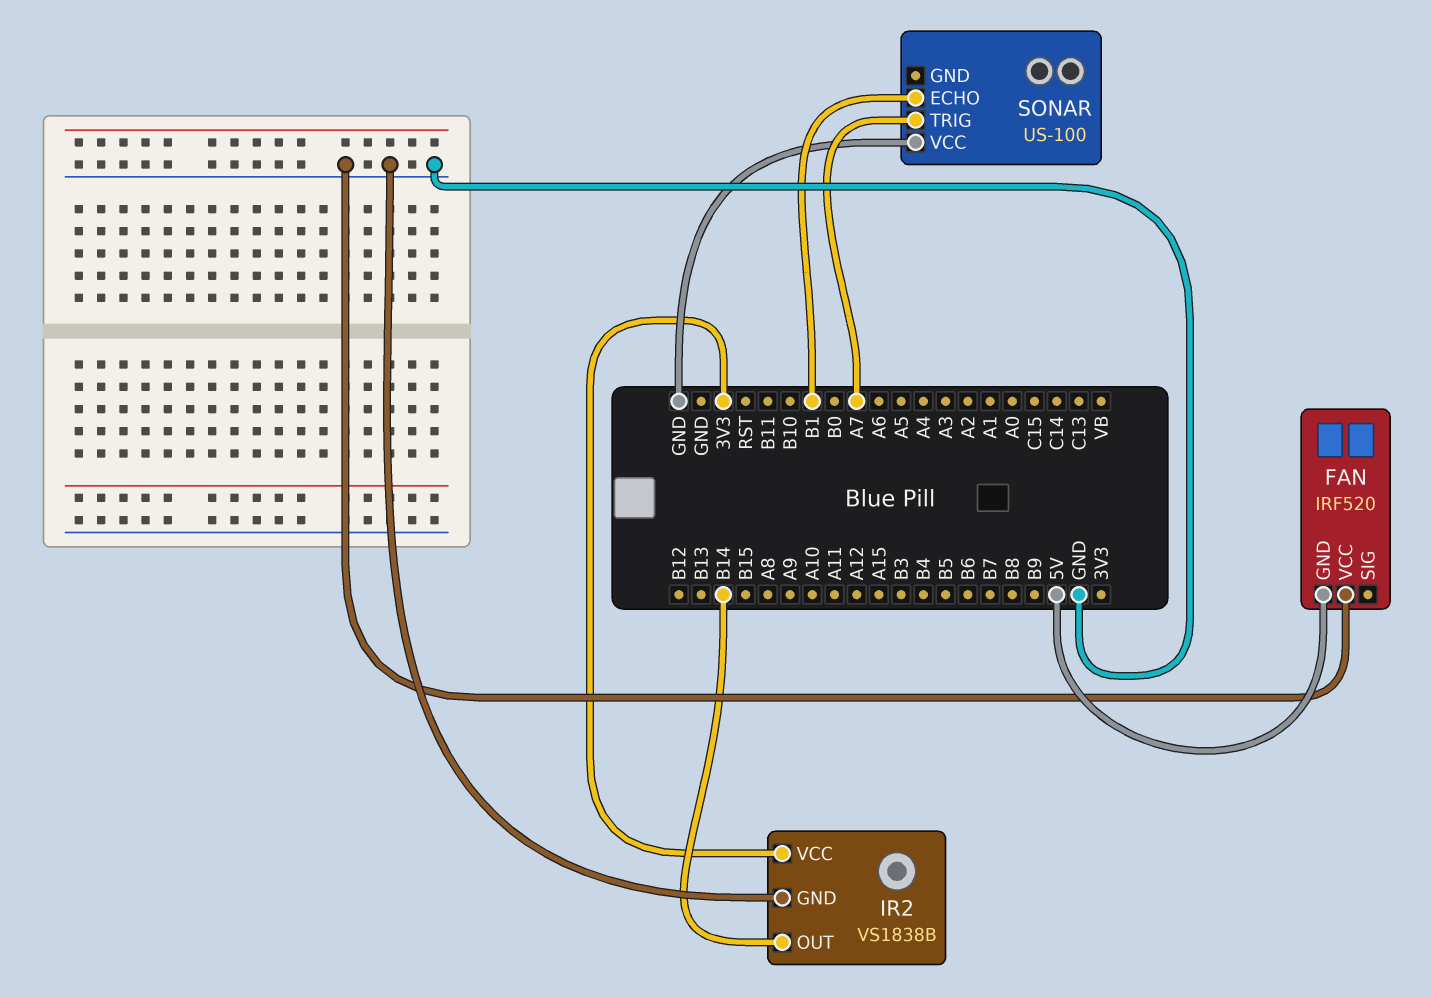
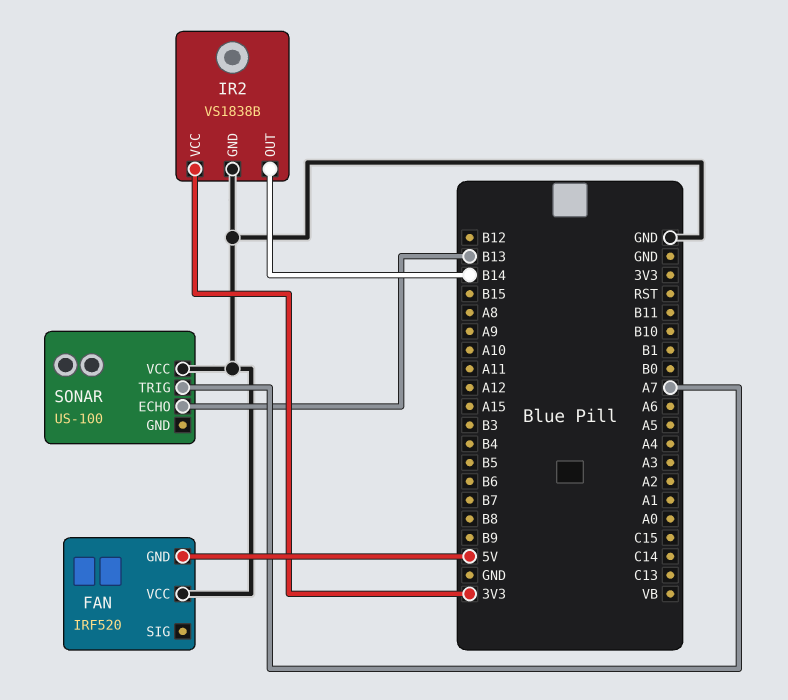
SONAR pin ECHO: B1 -> B13

